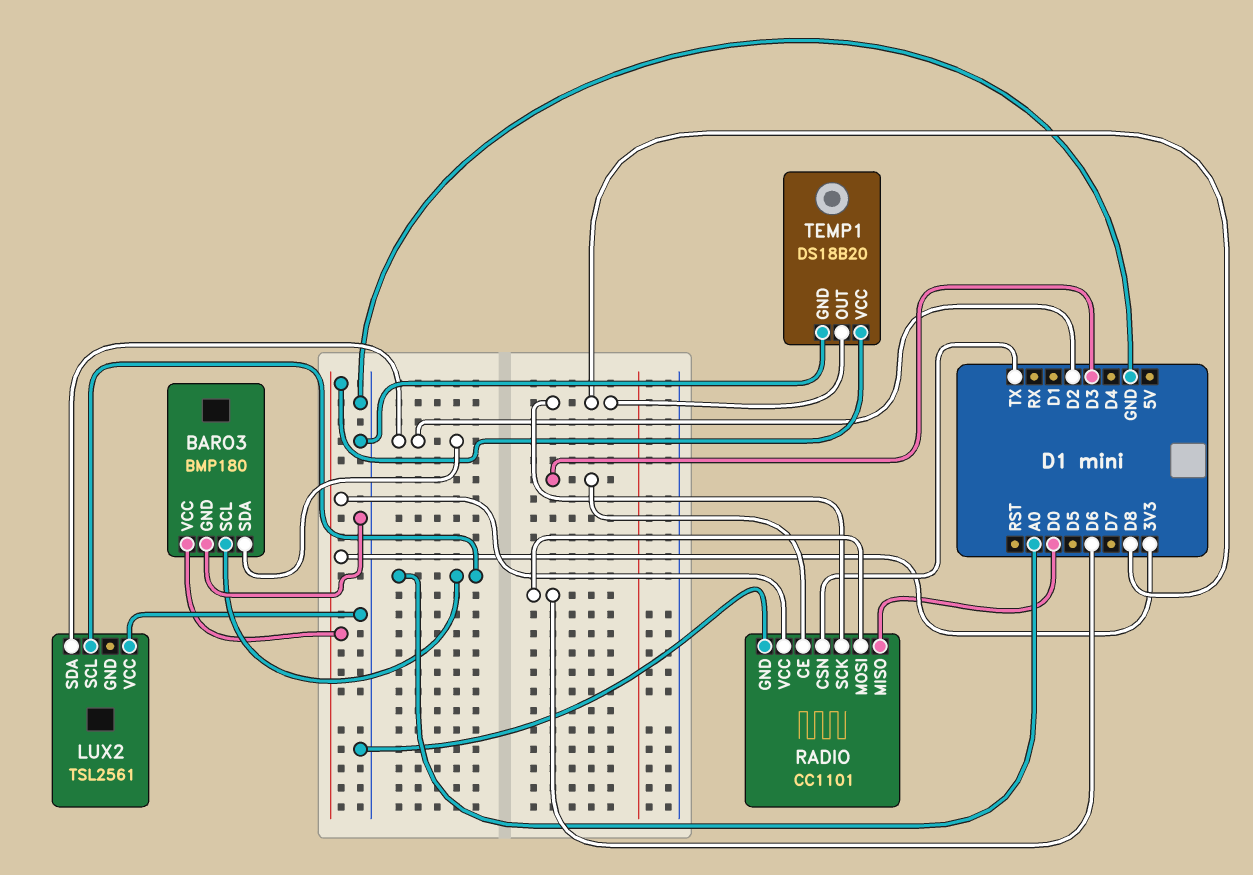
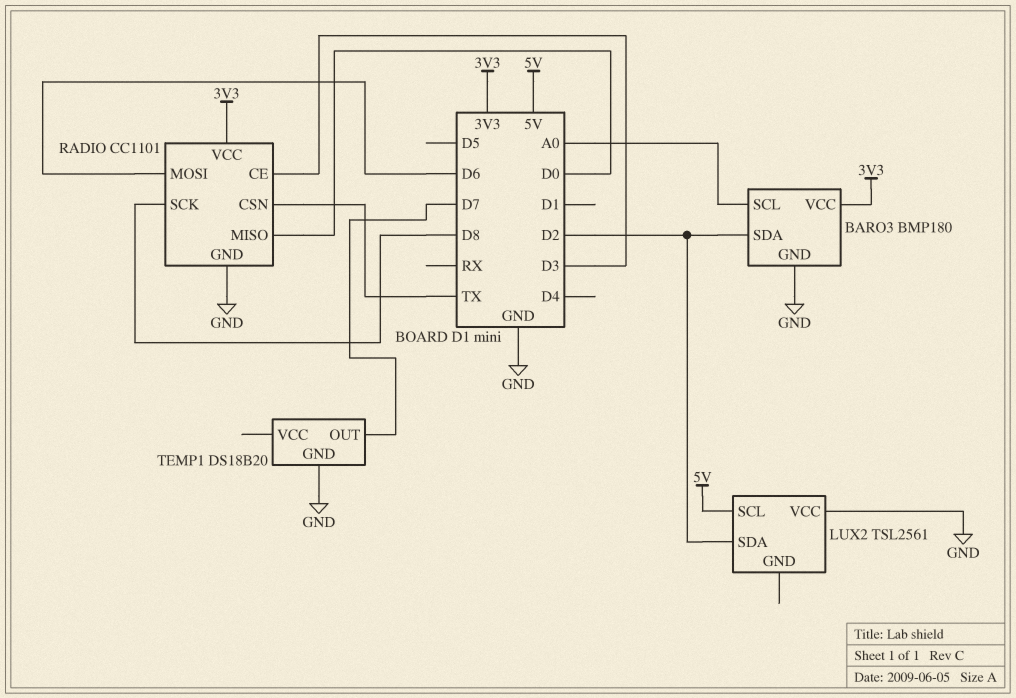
LUX2 pin SCL: A0 -> 5V
TEMP1 pin OUT: D8 -> D7
TEMP1 pin VCC: 3V3 -> none

